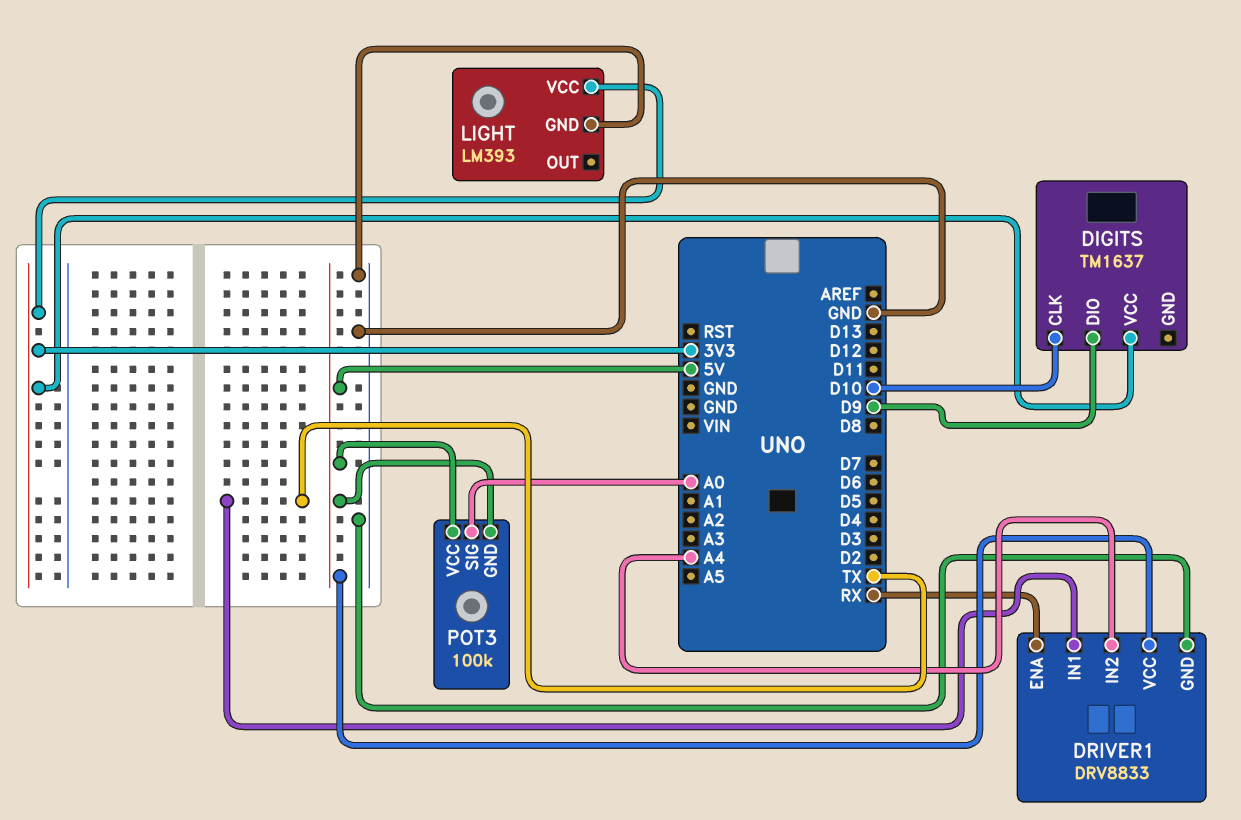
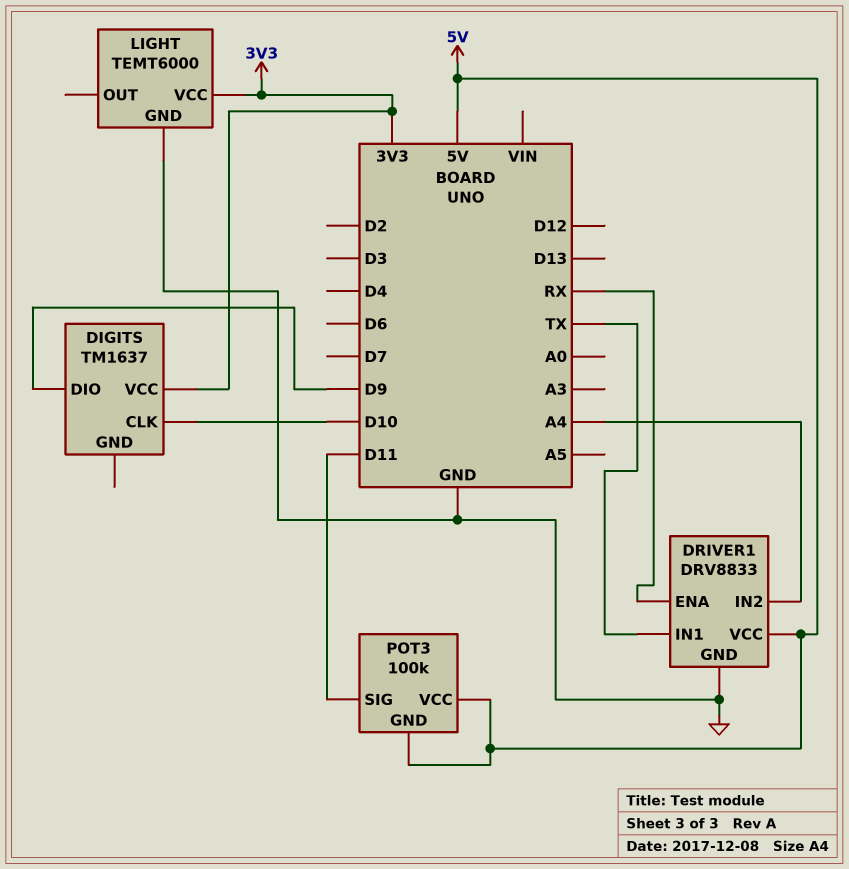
LIGHT: LM393 -> TEMT6000
POT3 pin SIG: A0 -> D11

